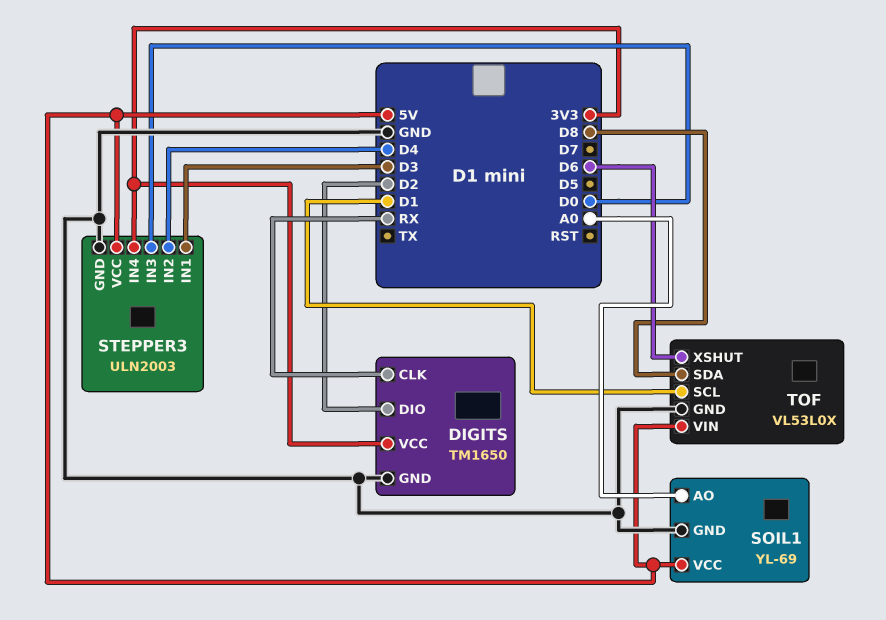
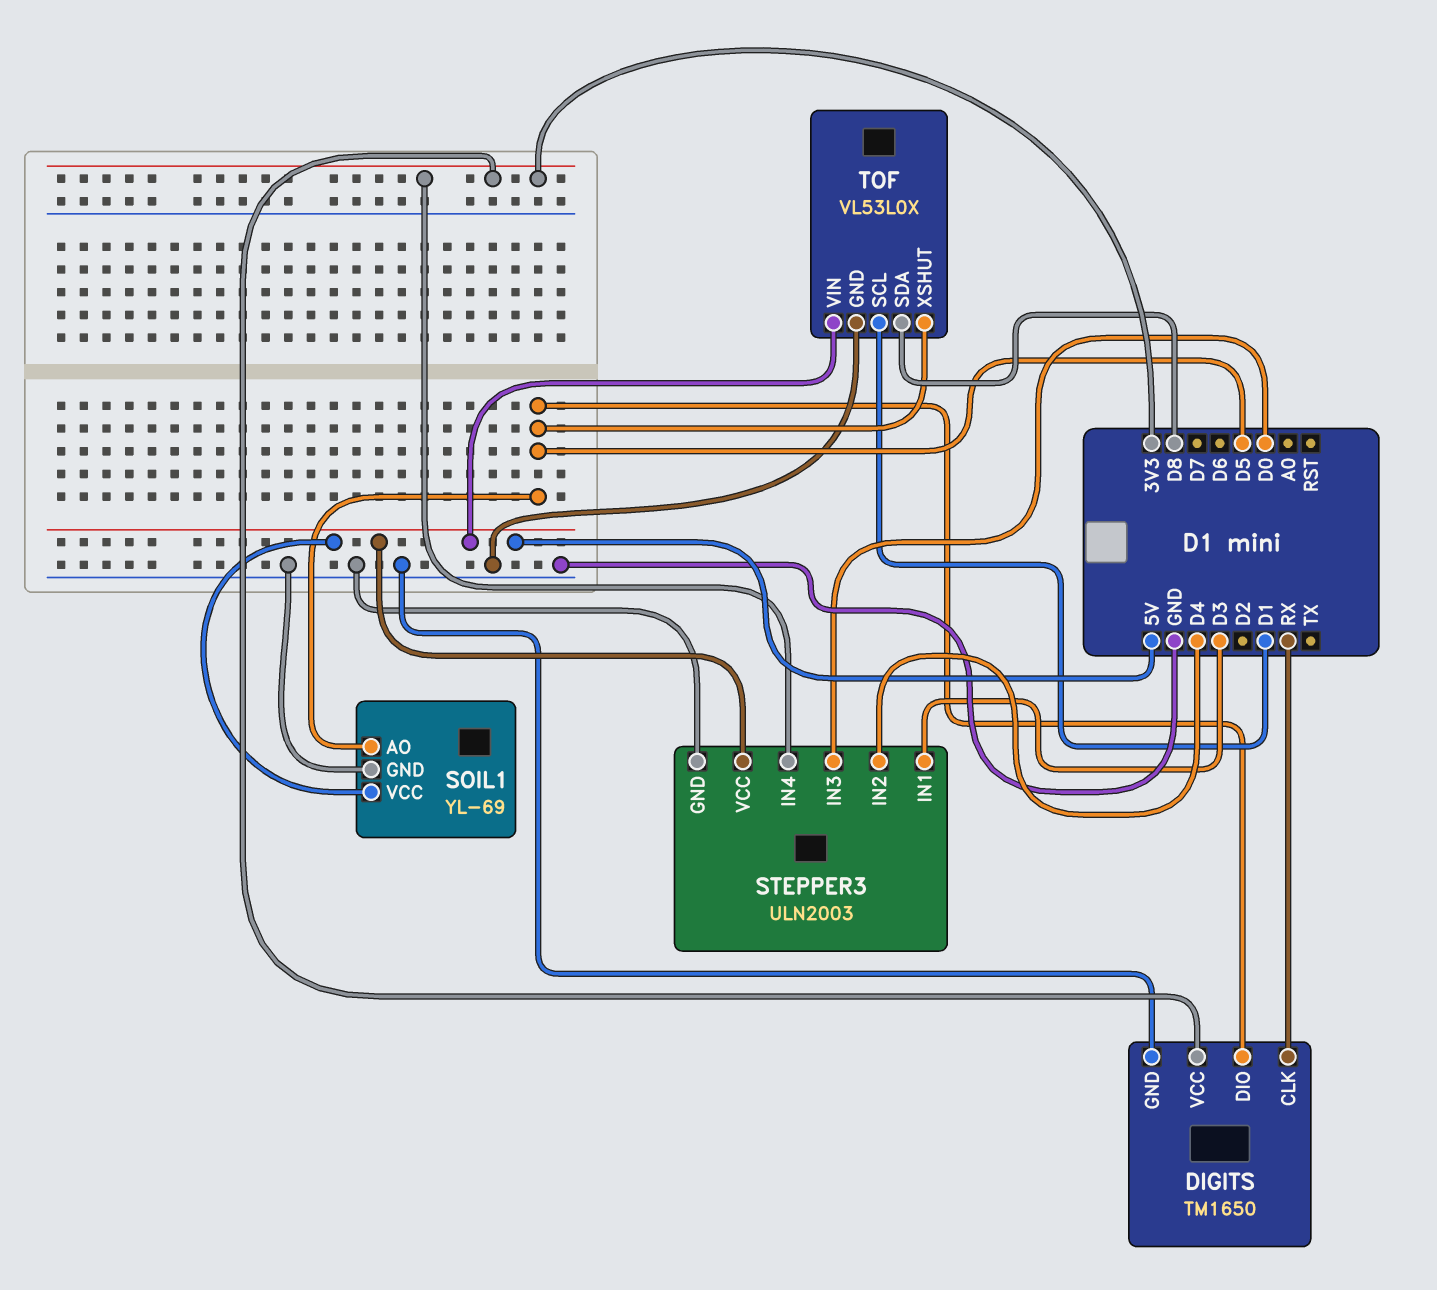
DIGITS pin DIO: D2 -> D5
SOIL1 pin AO: A0 -> D5
TOF pin XSHUT: D6 -> D5

